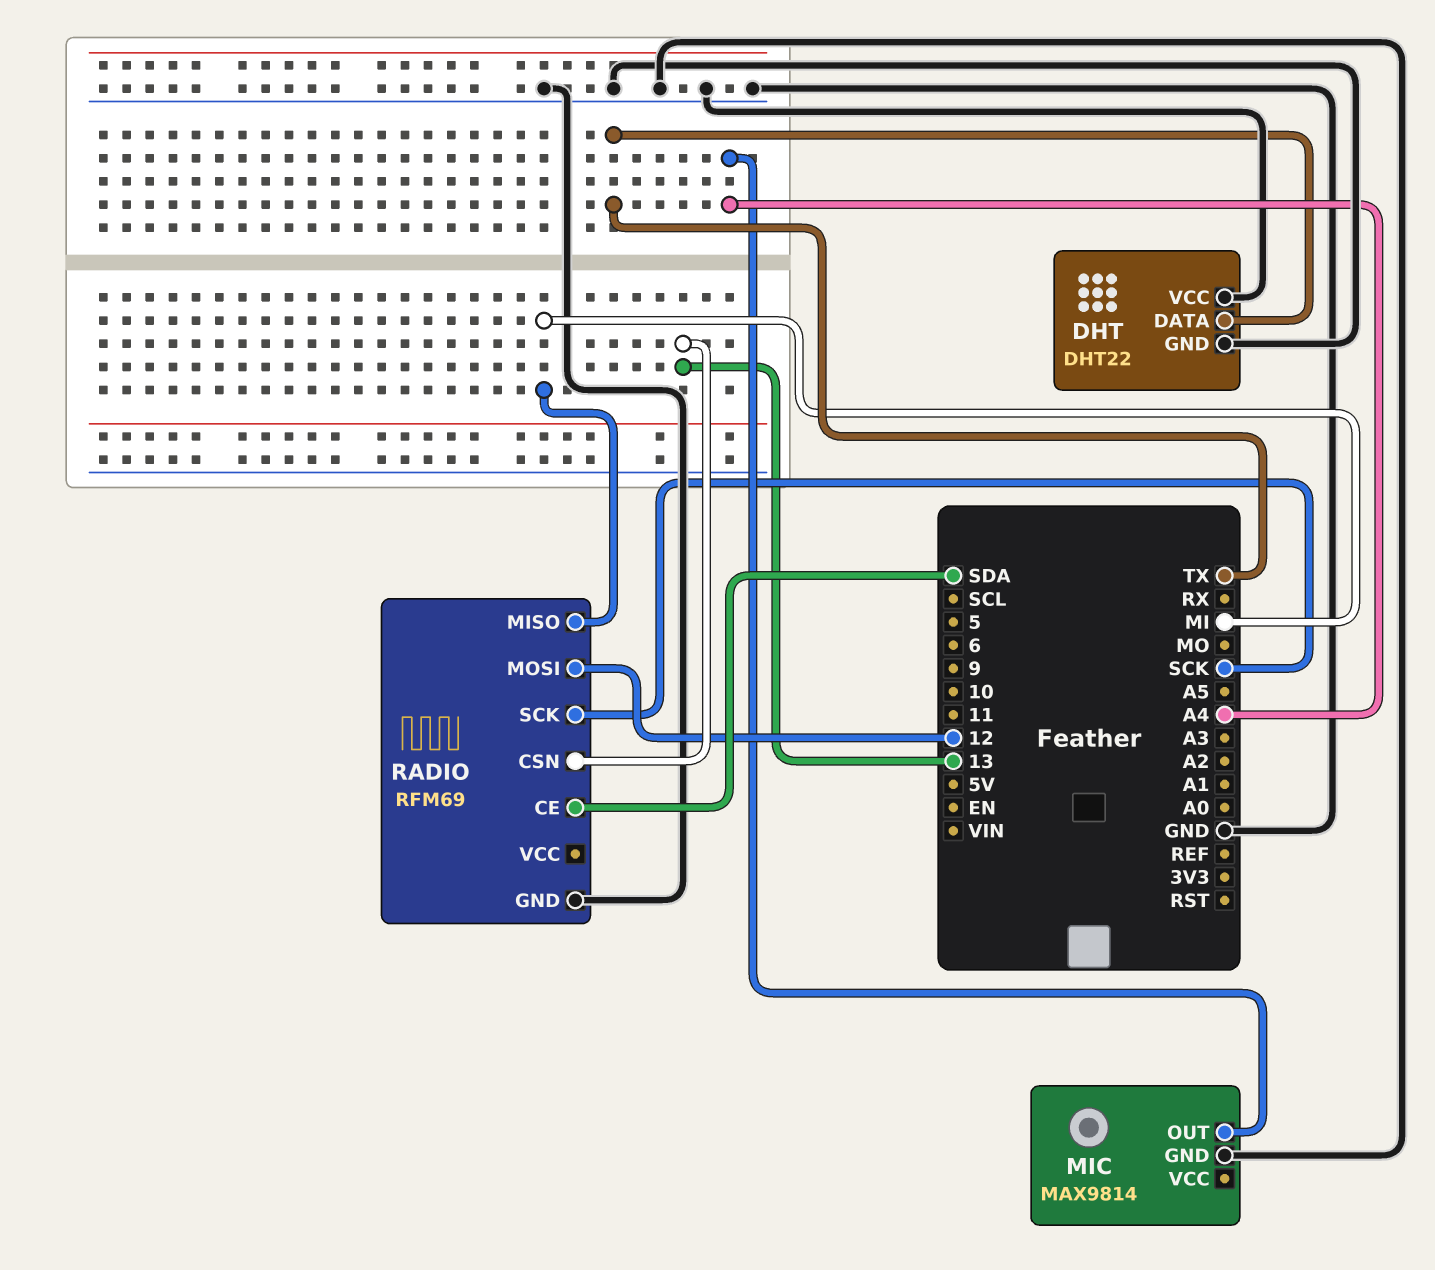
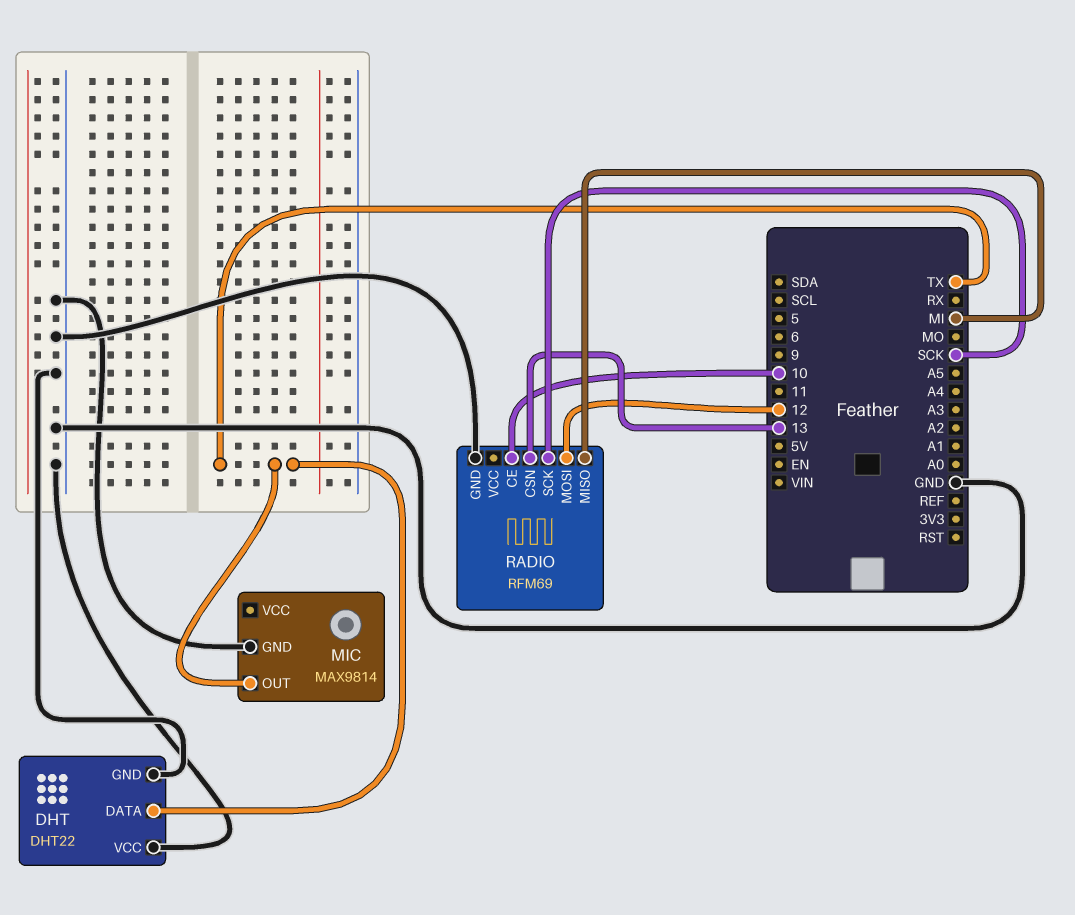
MIC pin OUT: A4 -> TX
RADIO pin CE: SDA -> 10

